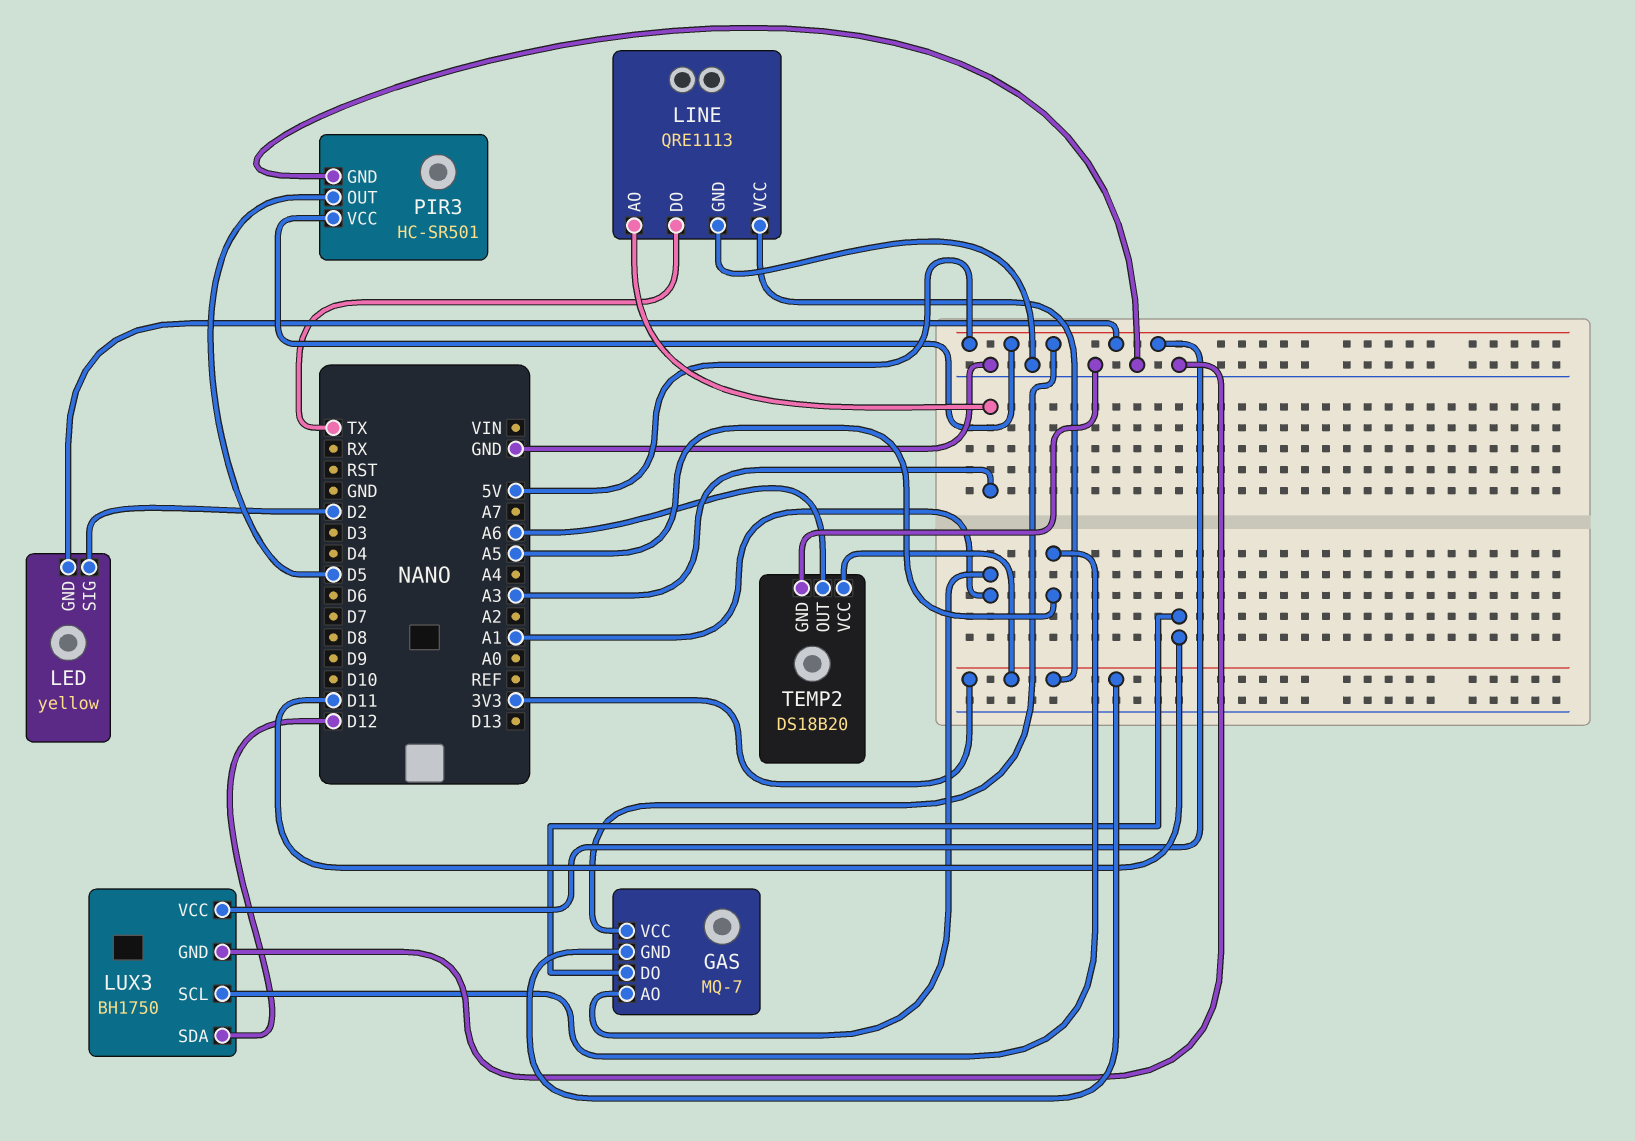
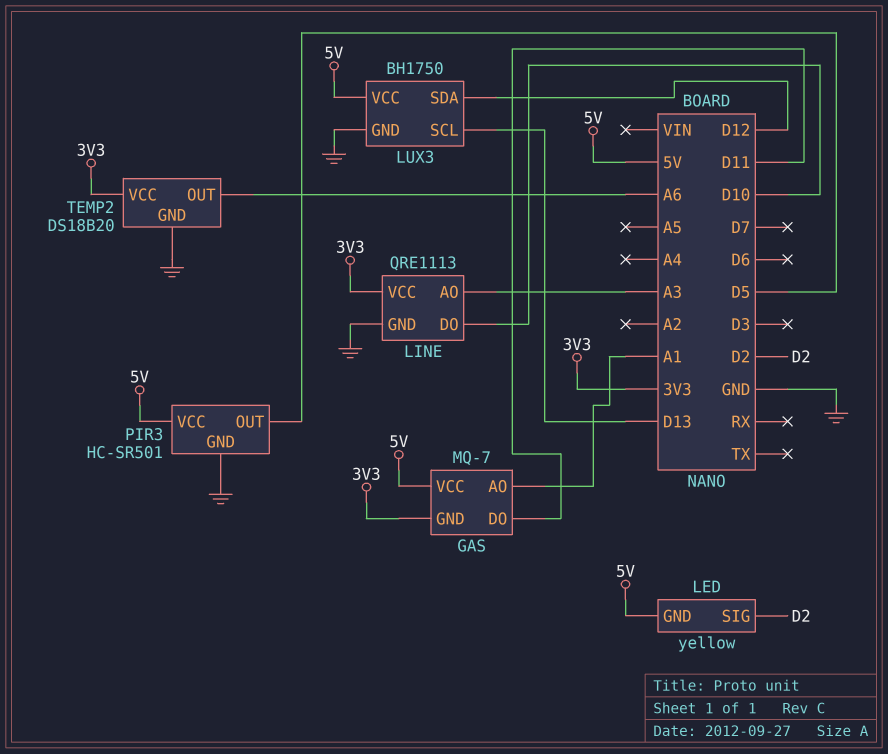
LINE pin DO: TX -> D10
LUX3 pin SCL: A5 -> D13

